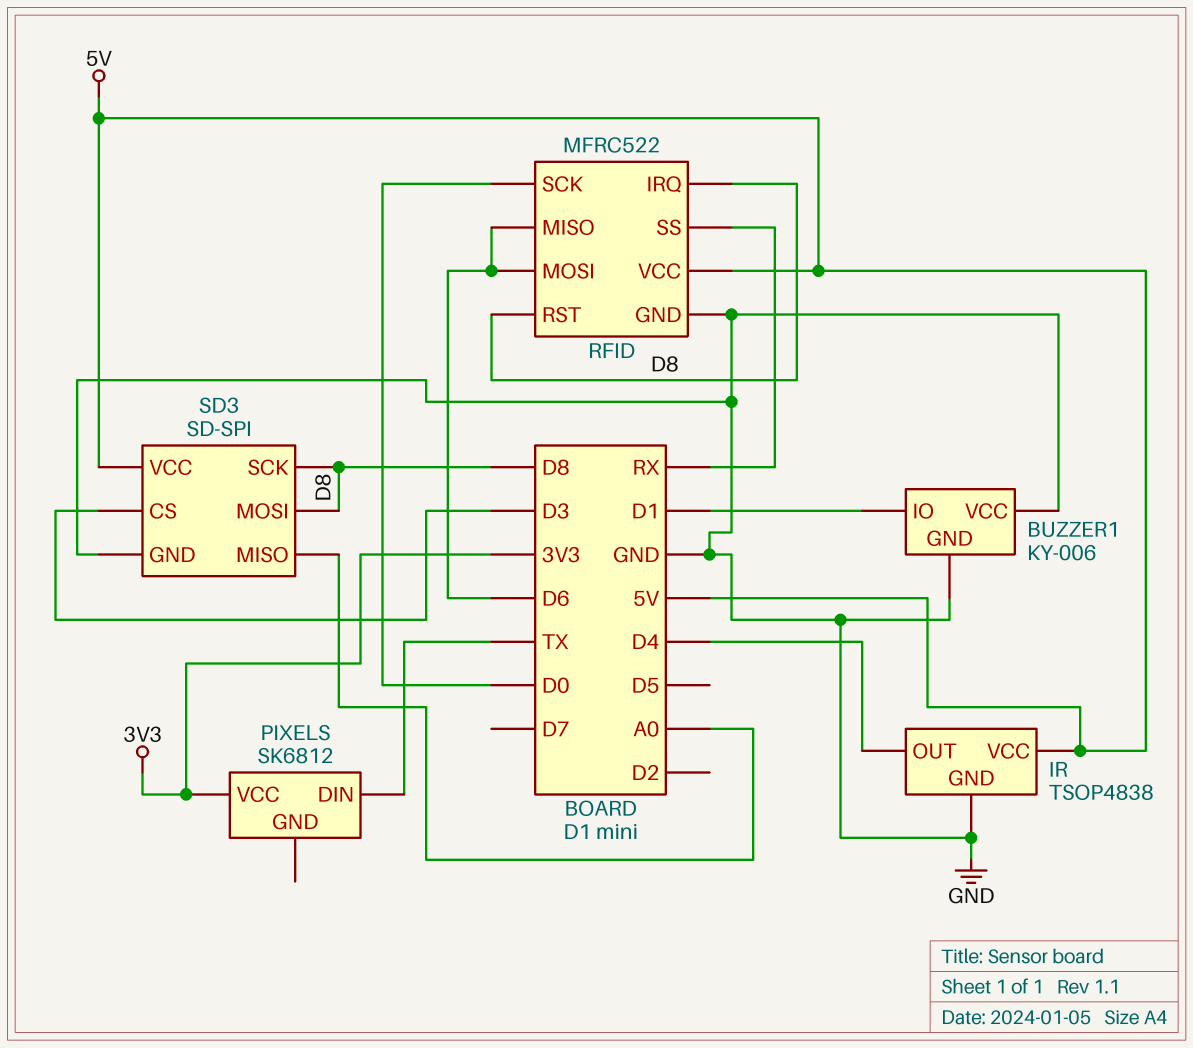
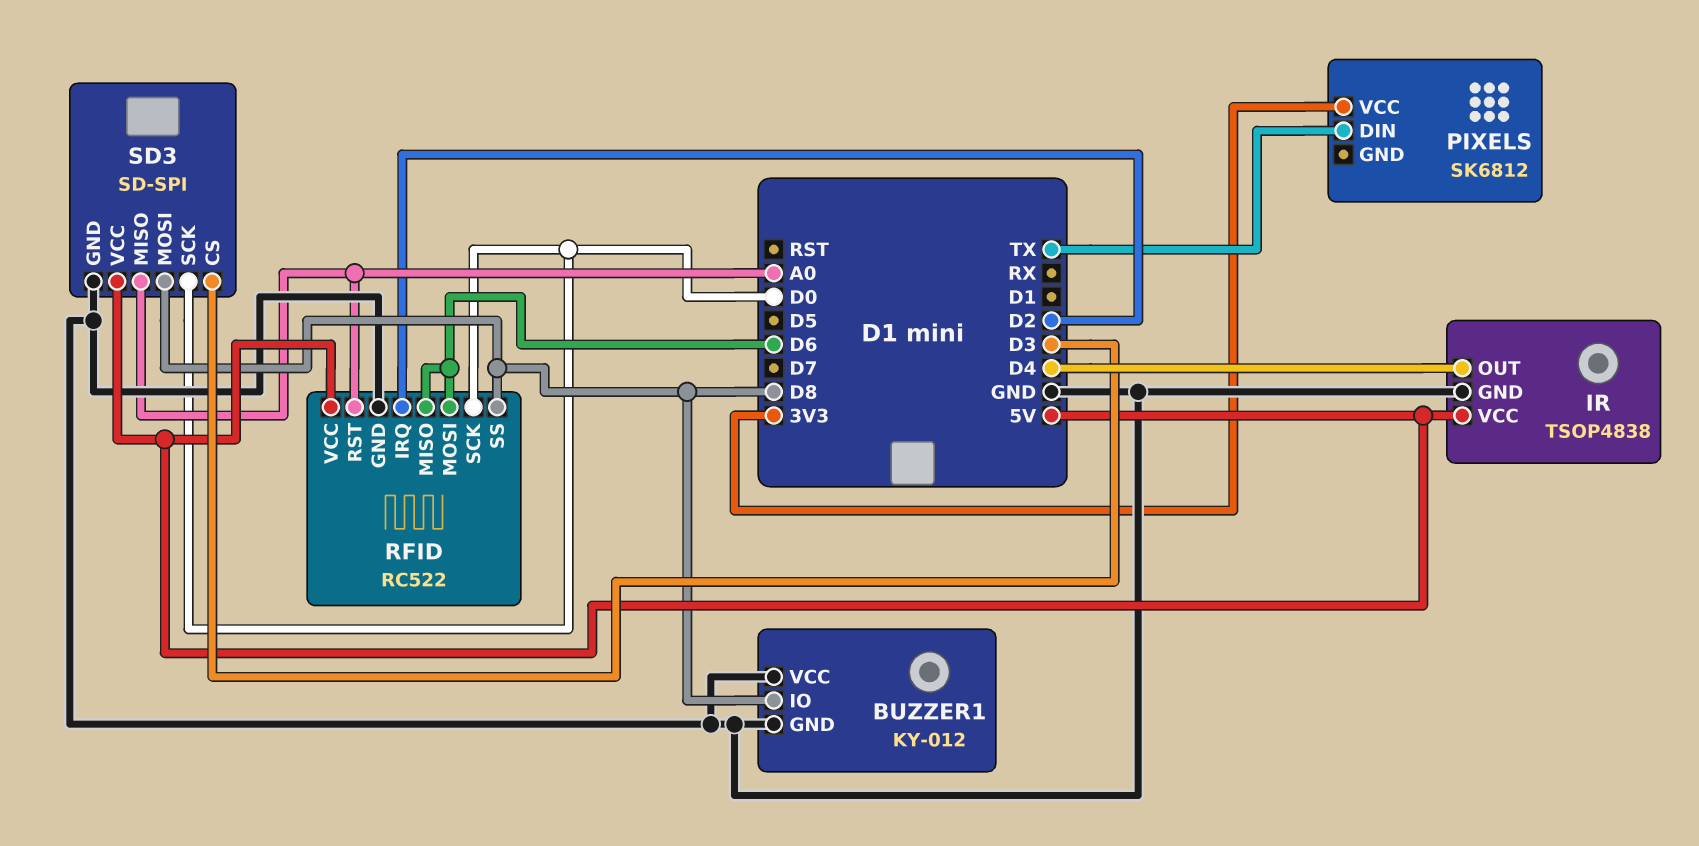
BUZZER1: KY-006 -> KY-012
BUZZER1 pin IO: D1 -> D8
RFID: MFRC522 -> RC522
RFID pin IRQ: D8 -> D2
RFID pin RST: D8 -> A0
RFID pin SS: RX -> D8
SD3 pin SCK: D8 -> D0

